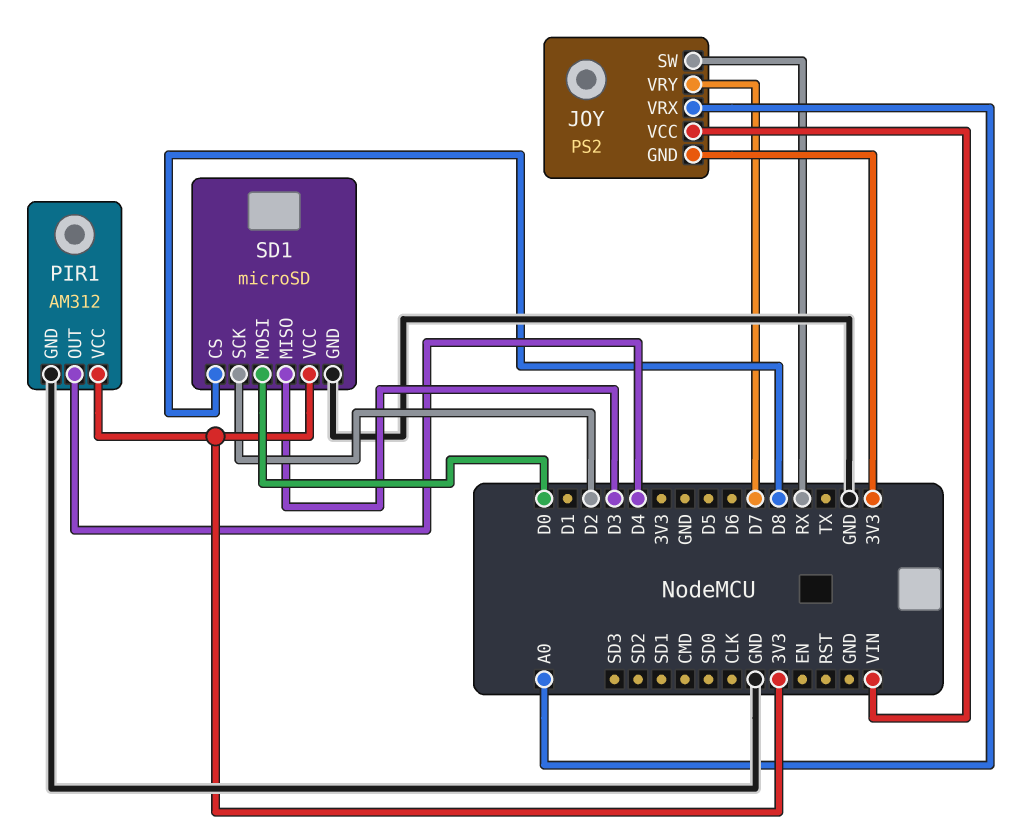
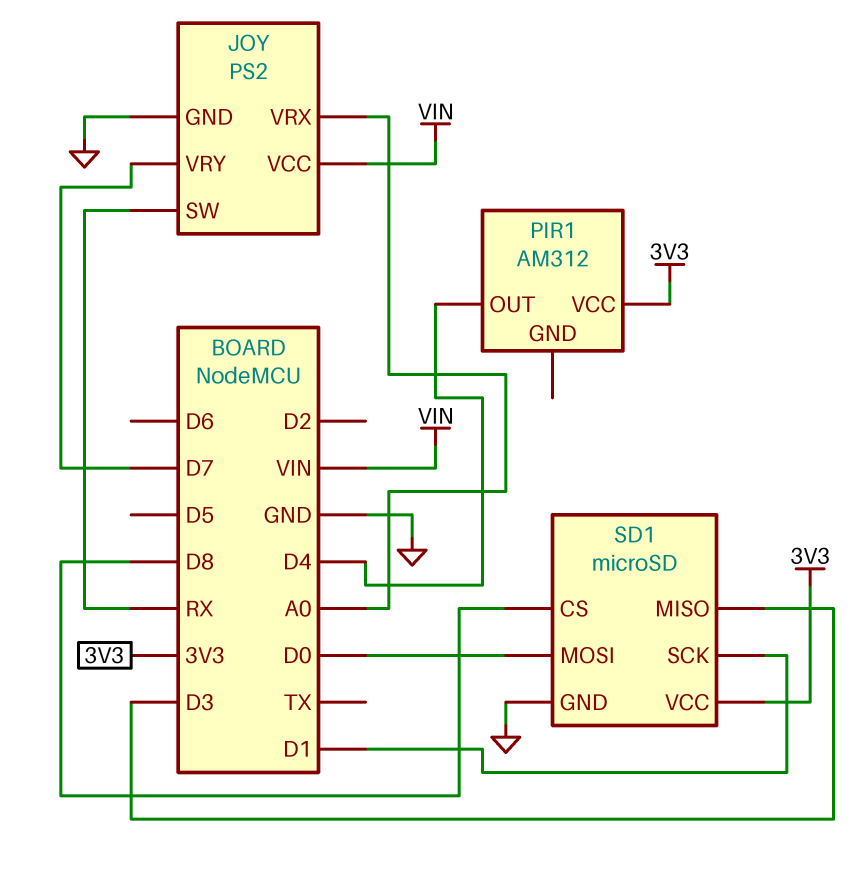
JOY pin GND: 3V3 -> GND
PIR1 pin GND: GND -> none
SD1 pin SCK: D2 -> D1

